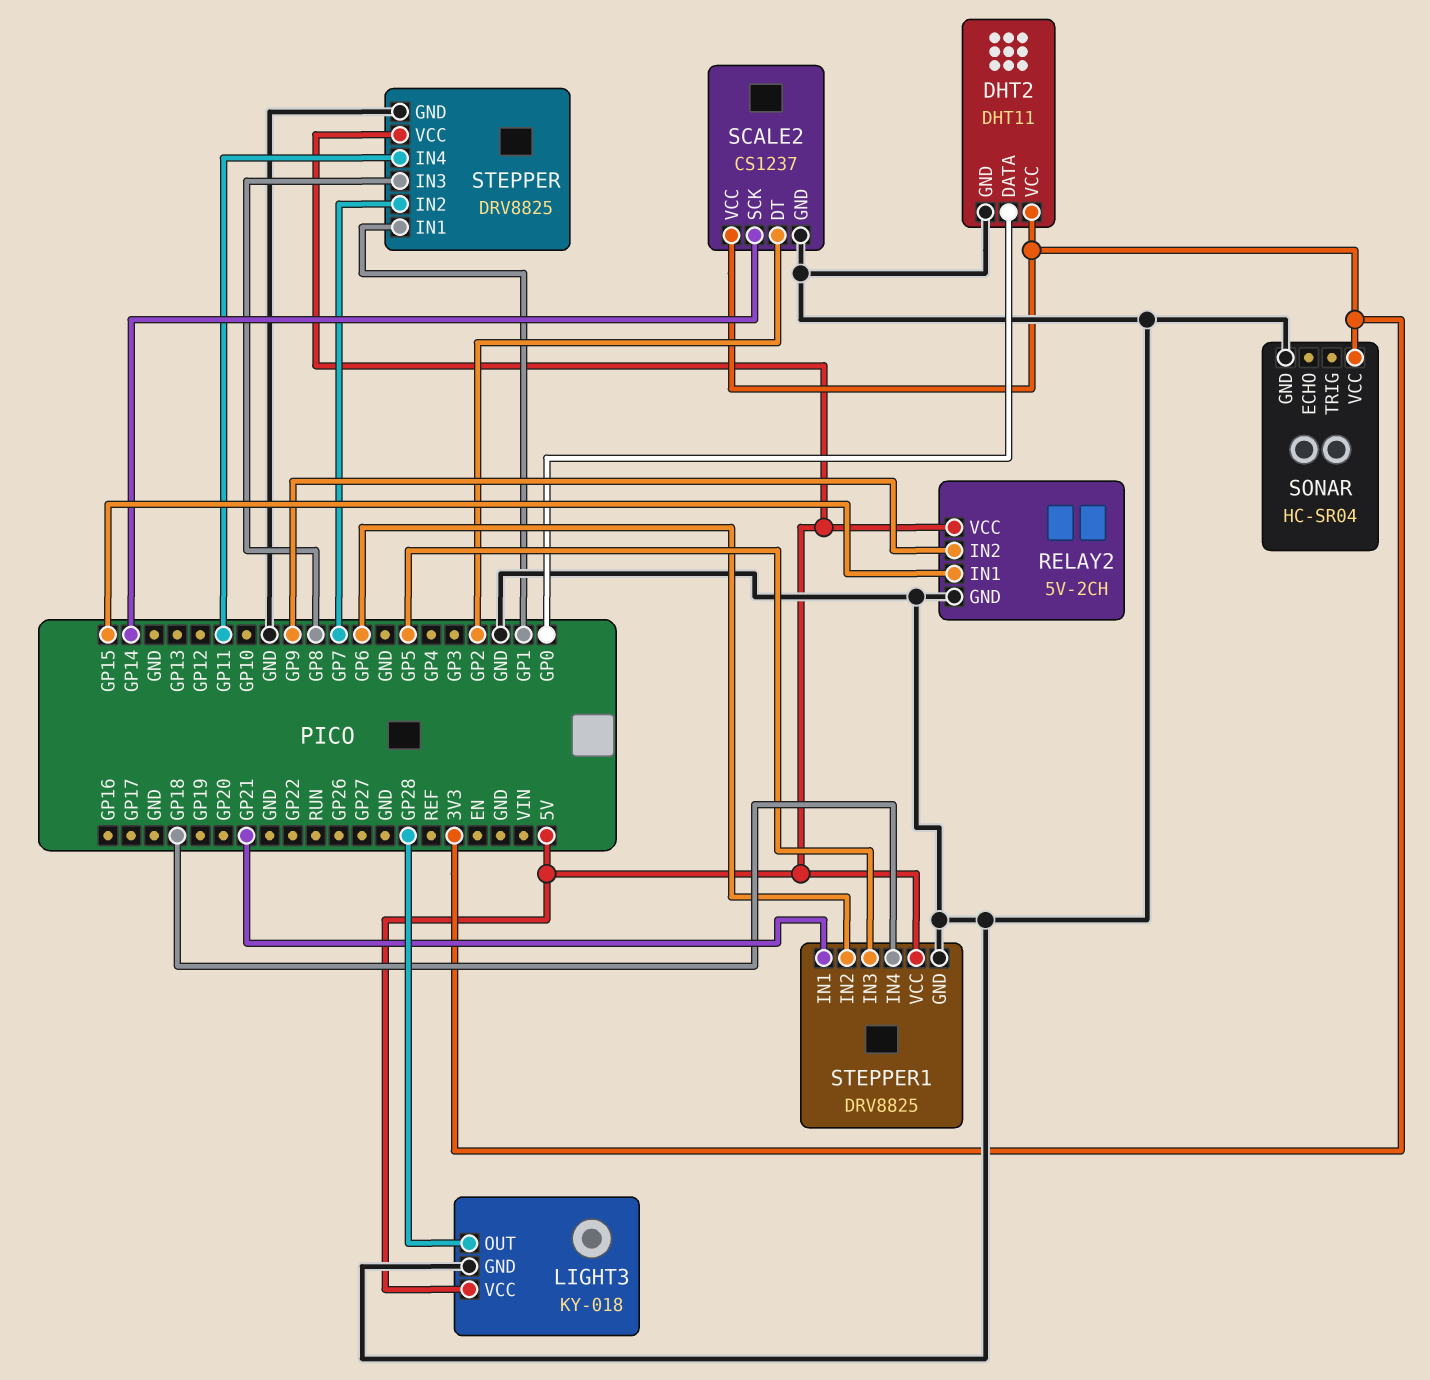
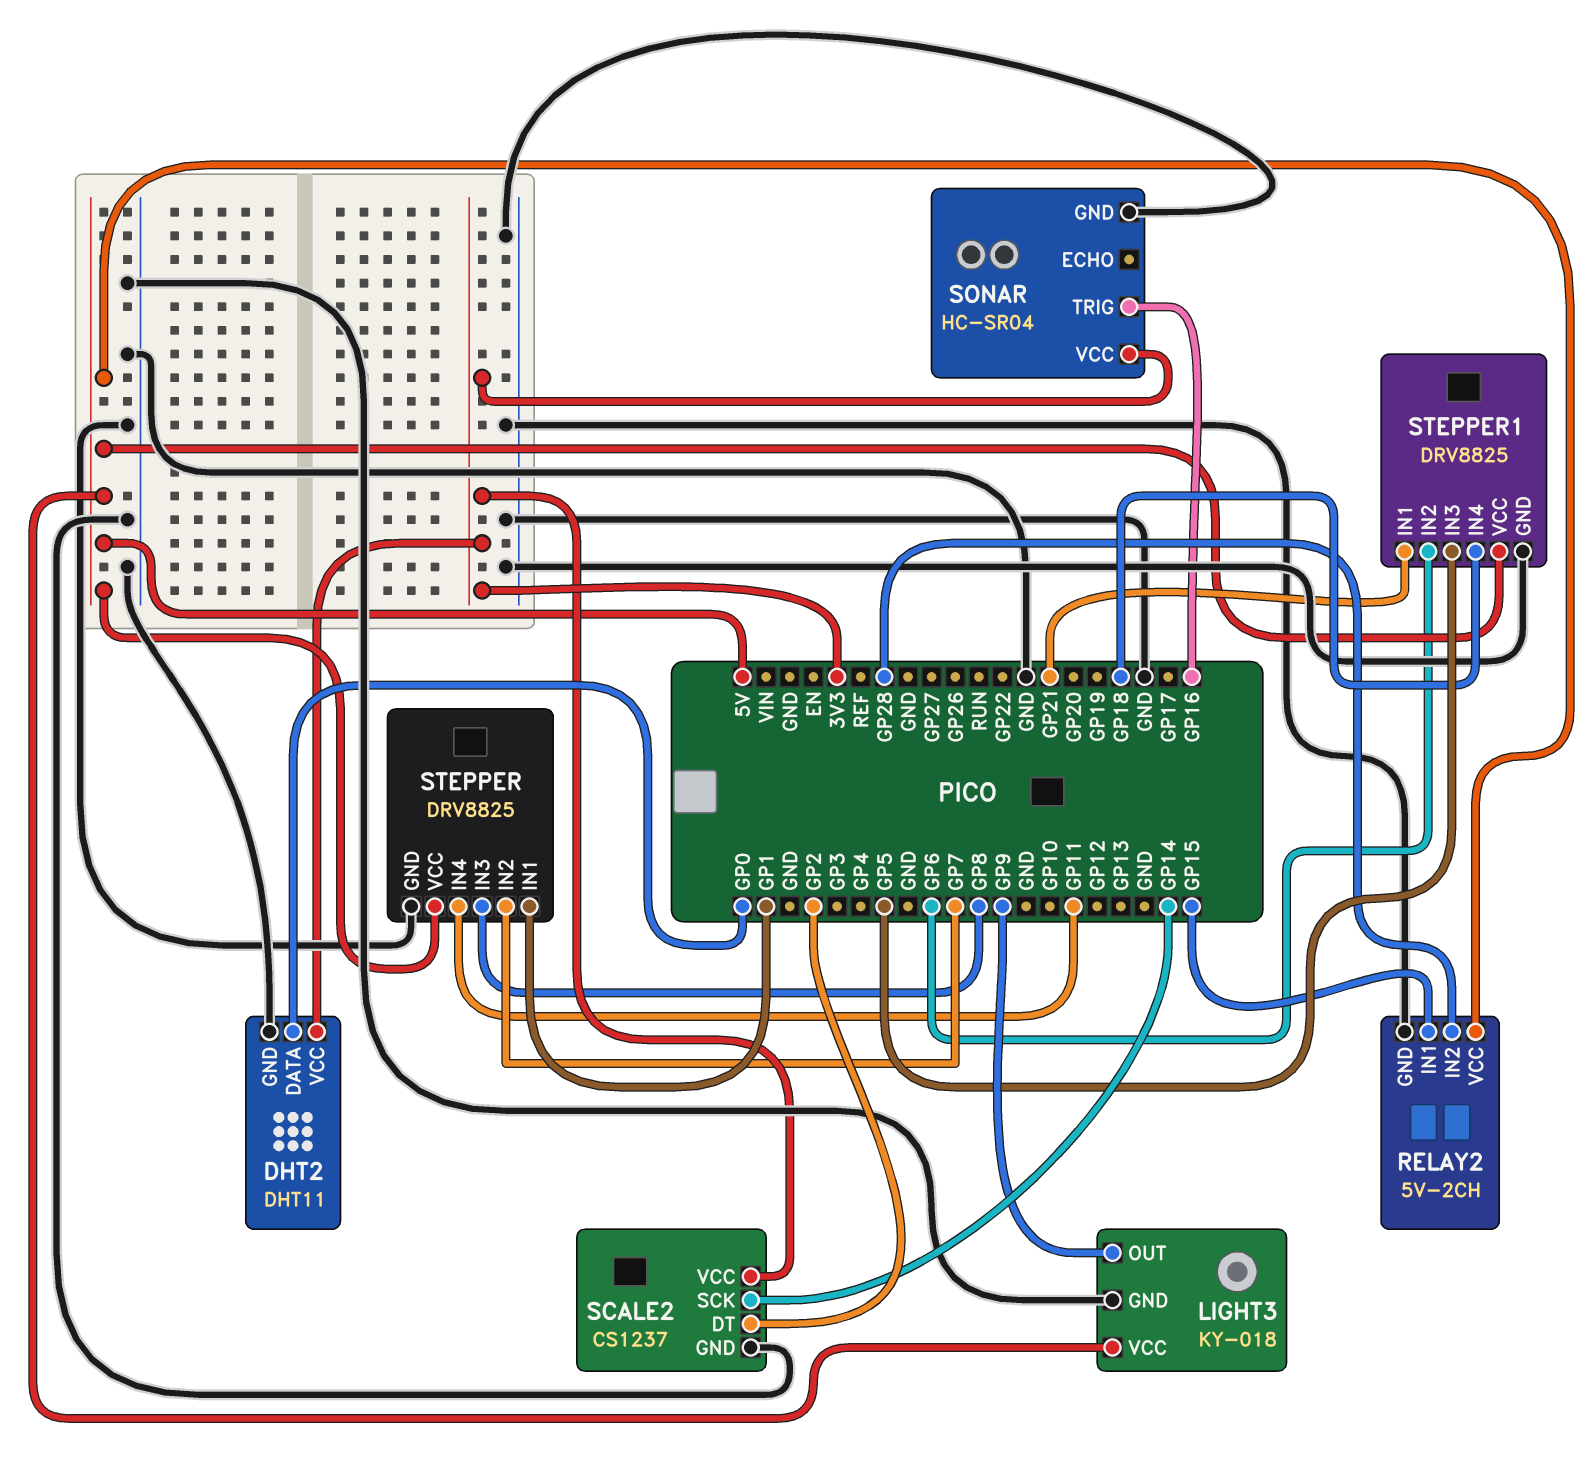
LIGHT3 pin OUT: GP28 -> GP9
RELAY2 pin IN2: GP9 -> GP28
SONAR pin TRIG: none -> GP16

